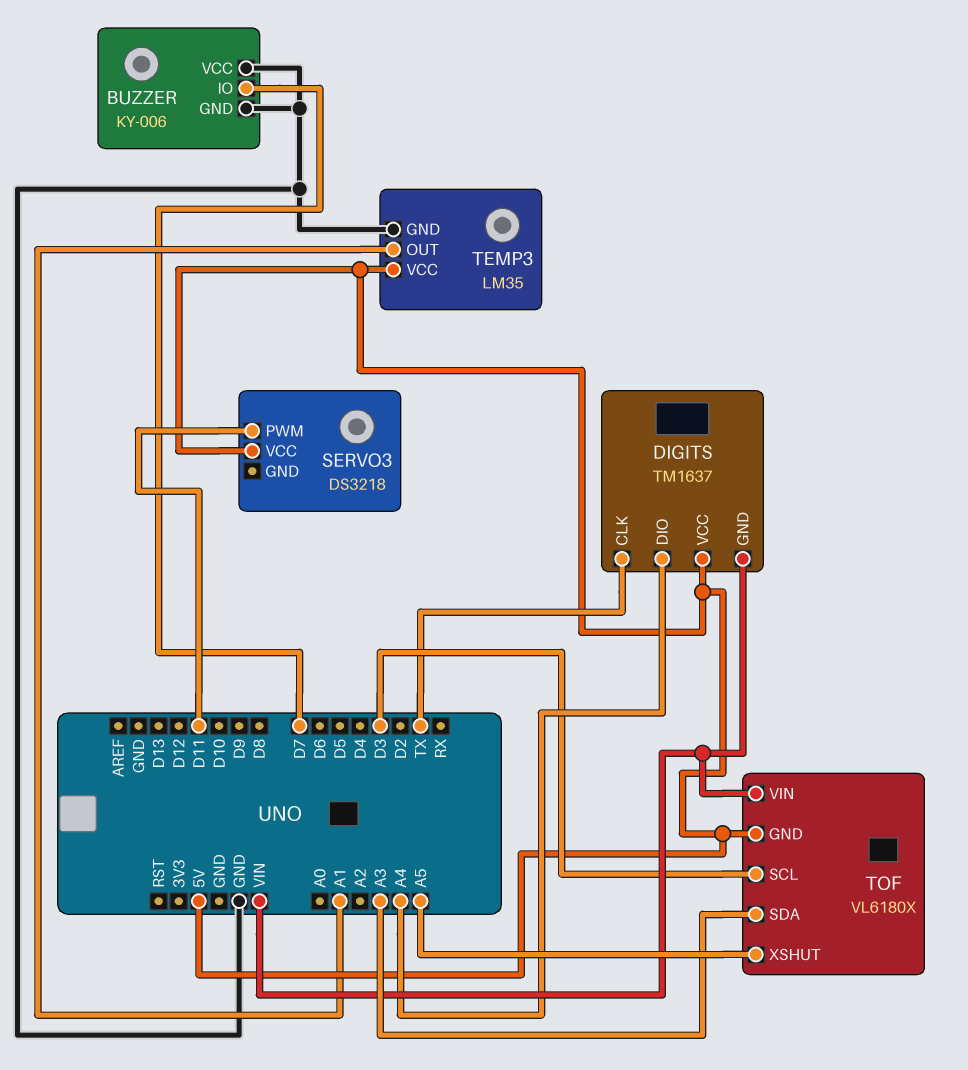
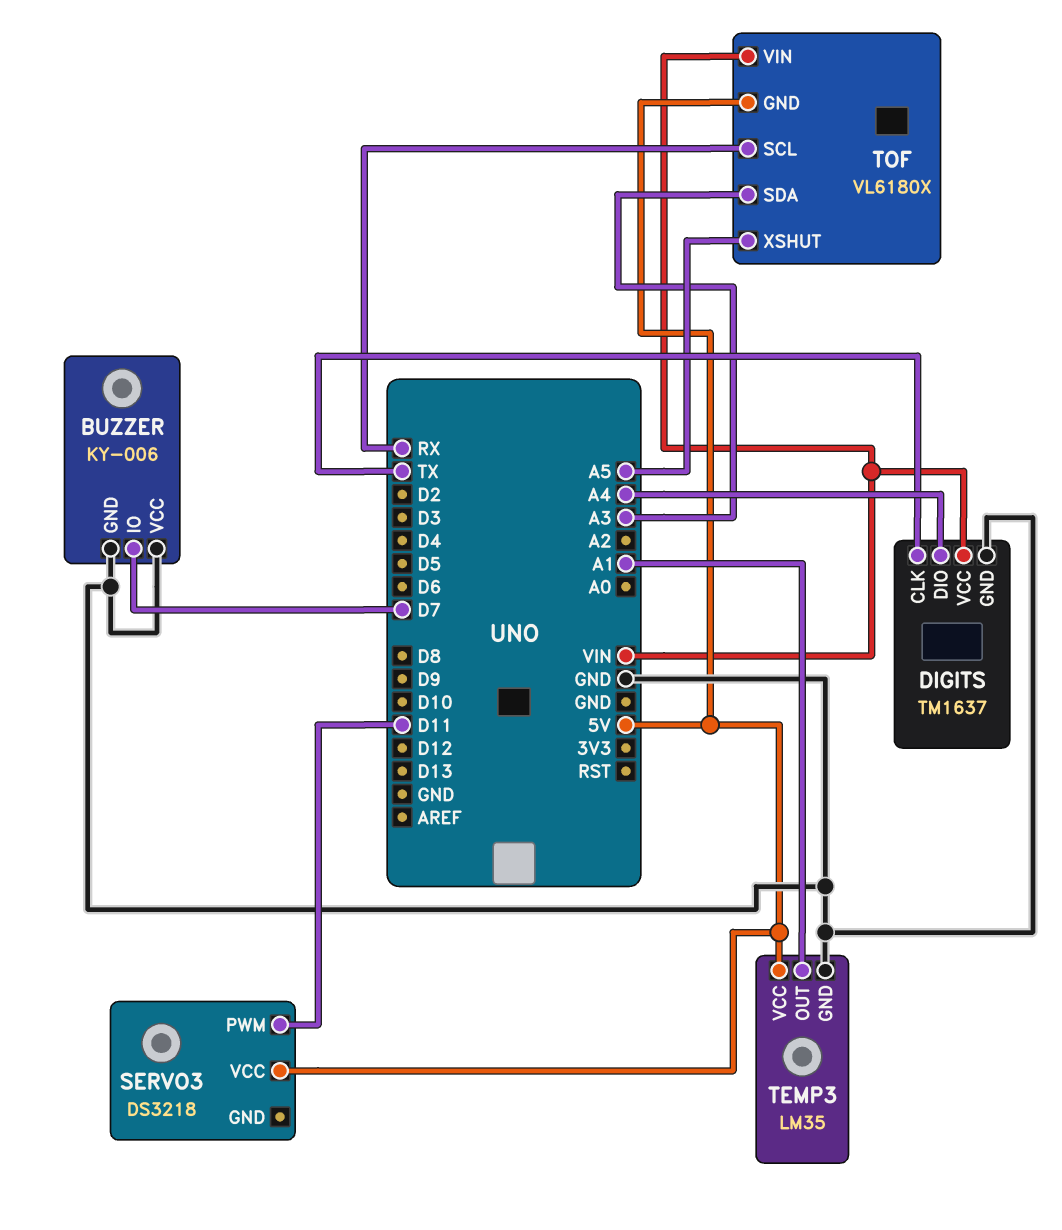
DIGITS pin GND: VIN -> GND
DIGITS pin VCC: 5V -> VIN
TOF pin SCL: D3 -> RX

